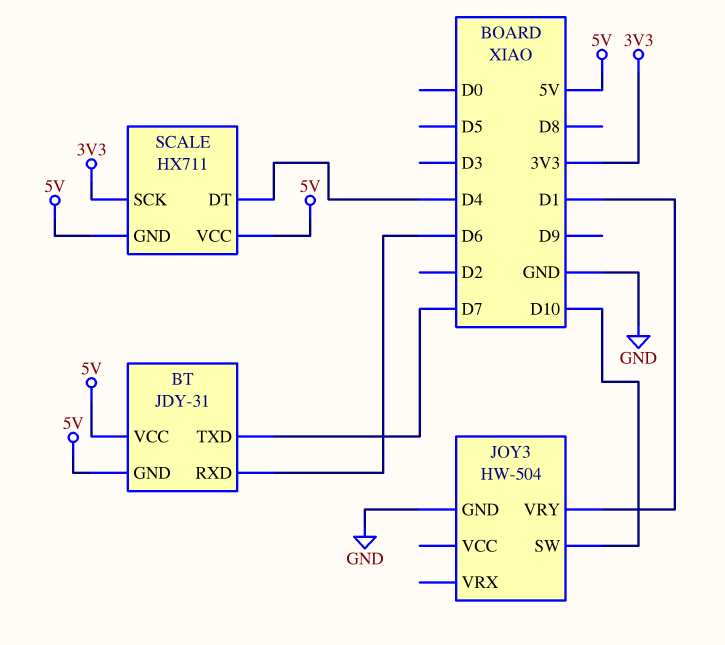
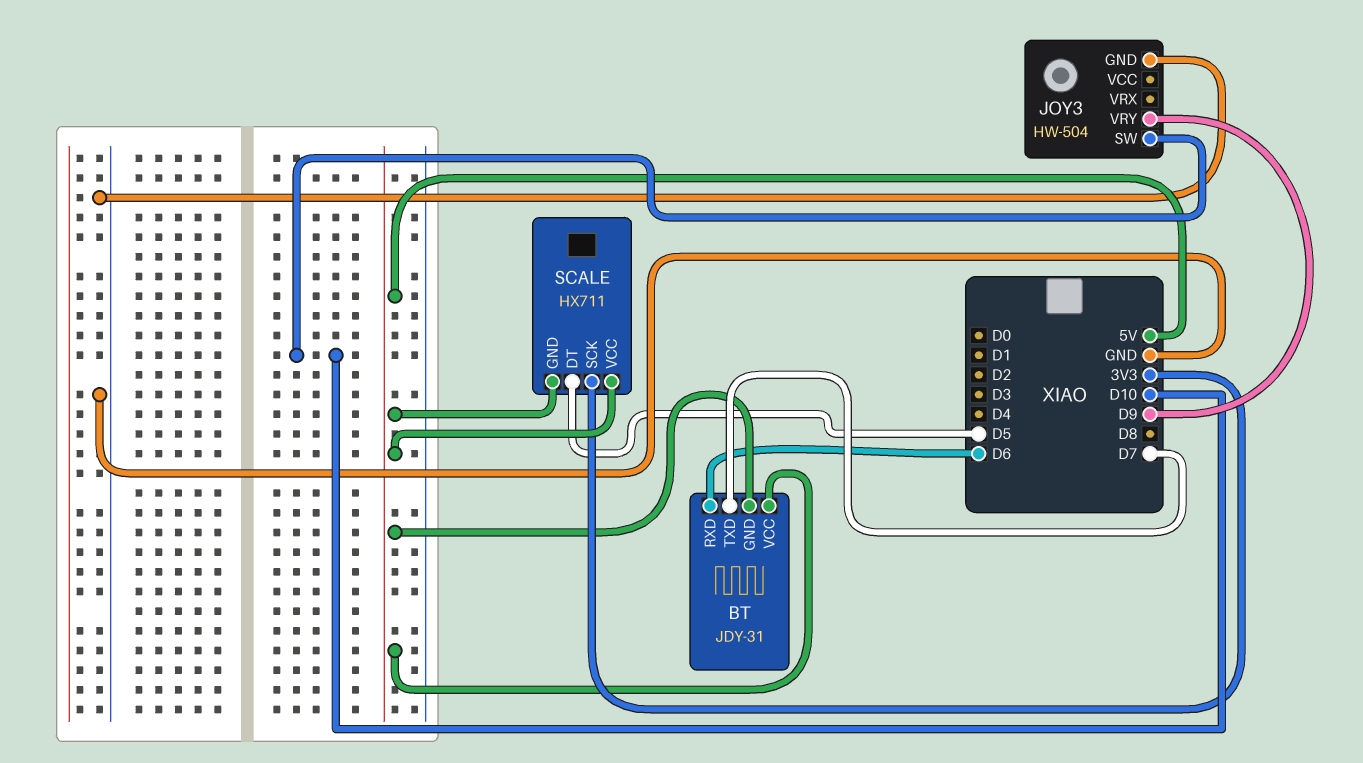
JOY3 pin VRY: D1 -> D9
SCALE pin DT: D4 -> D5

